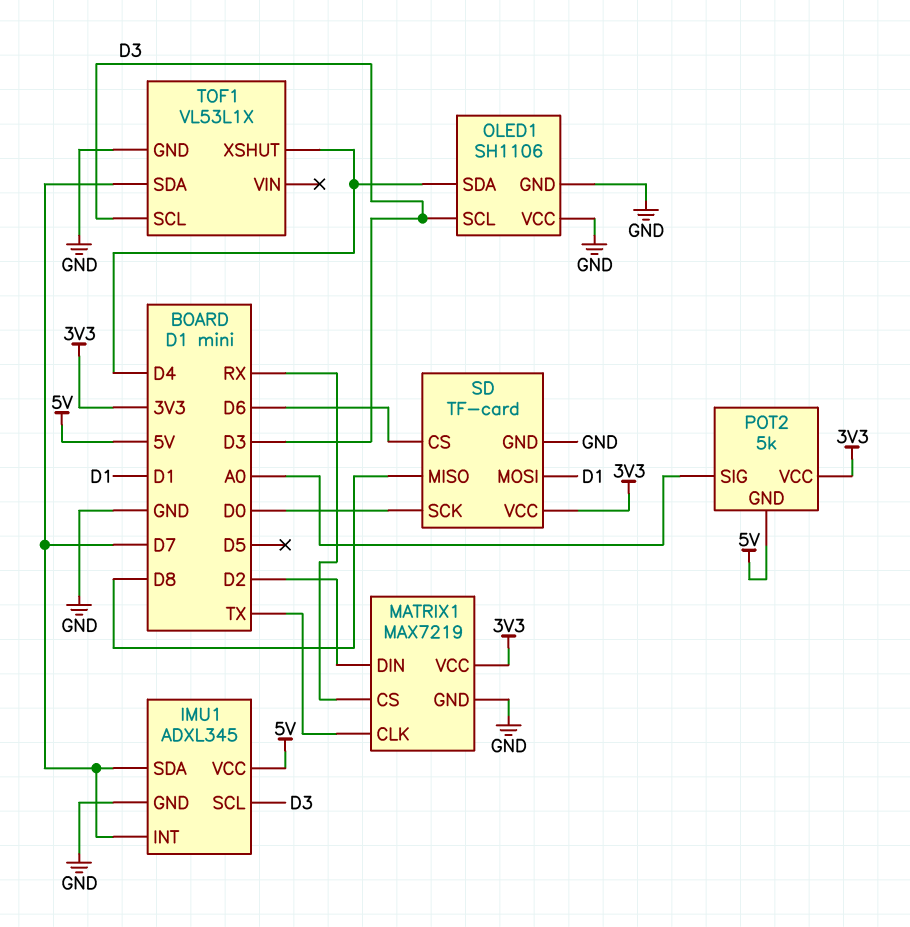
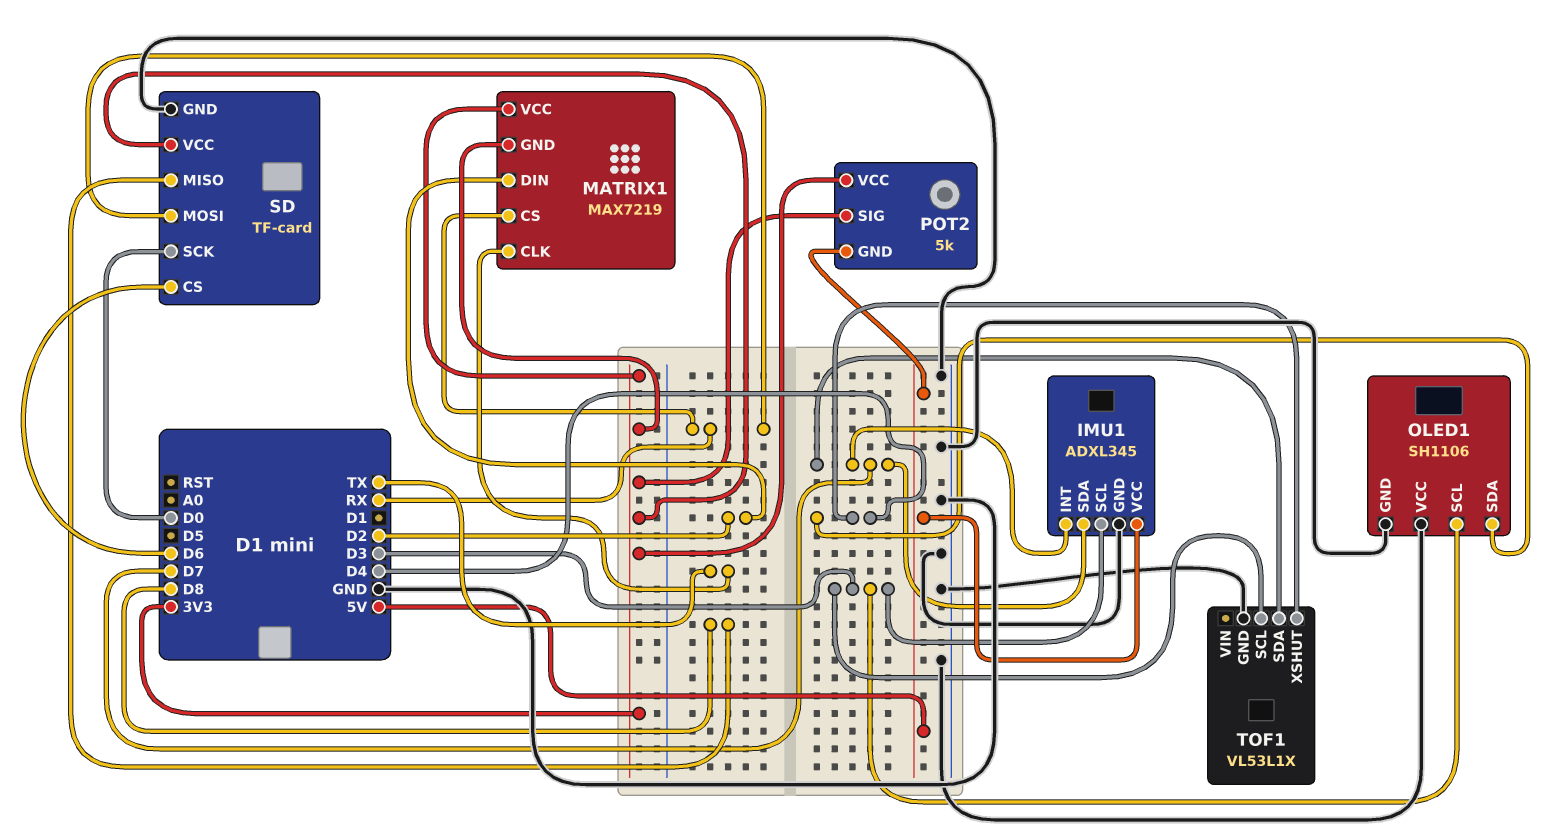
MATRIX1 pin GND: GND -> 3V3
POT2 pin SIG: A0 -> 3V3
SD pin MOSI: D1 -> RX

